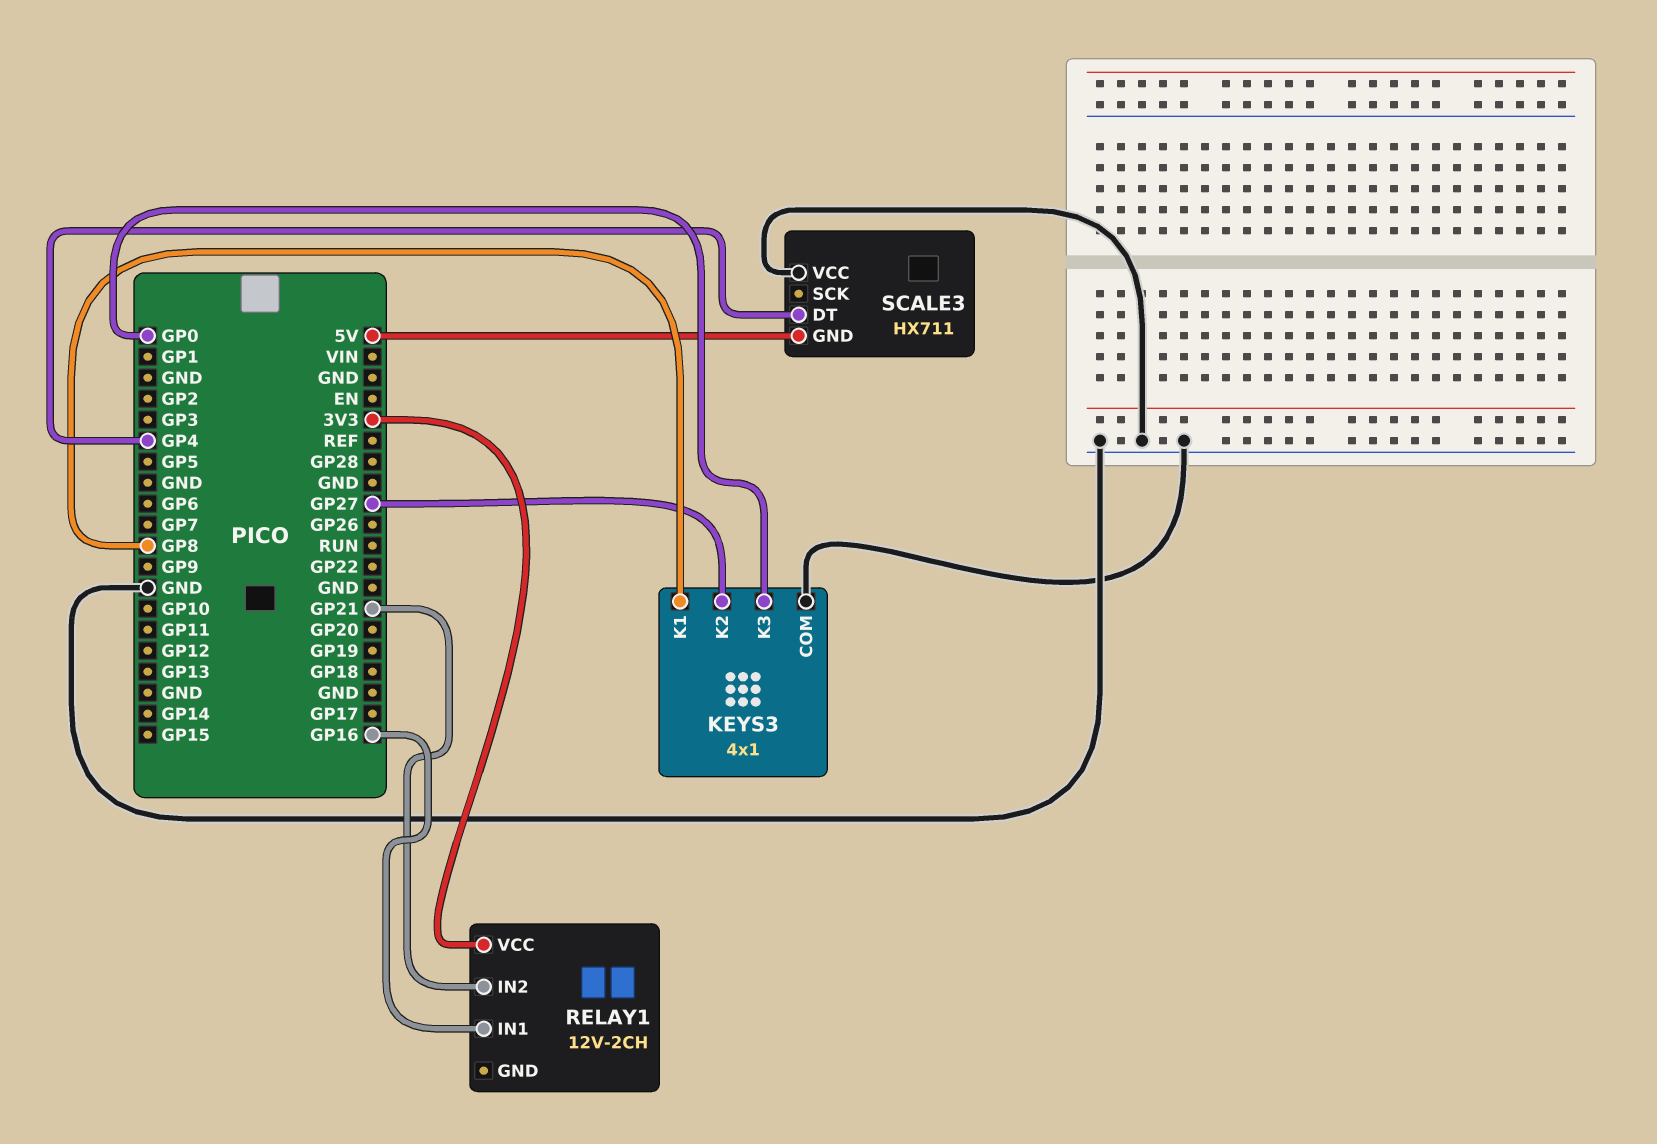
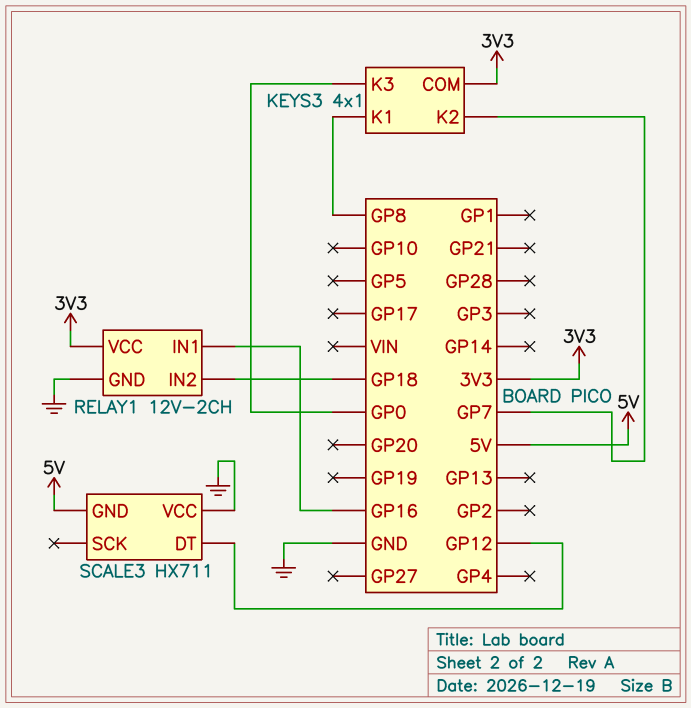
KEYS3 pin COM: GND -> 3V3
KEYS3 pin K2: GP27 -> GP7
RELAY1 pin GND: none -> GND
RELAY1 pin IN2: GP21 -> GP18
SCALE3 pin DT: GP4 -> GP12

